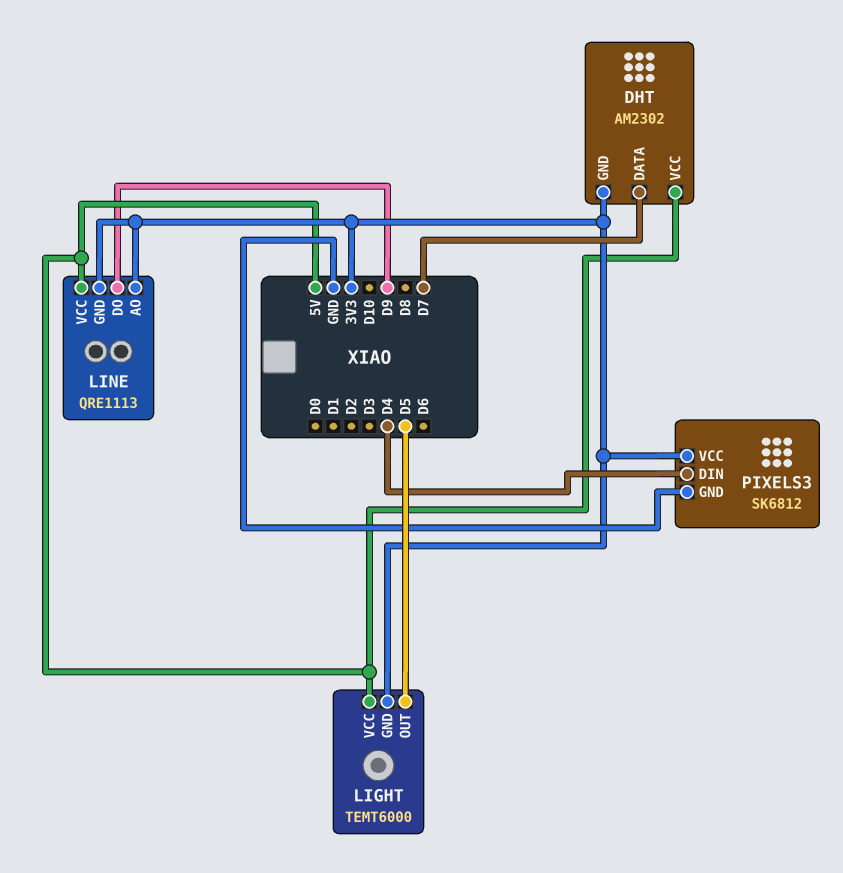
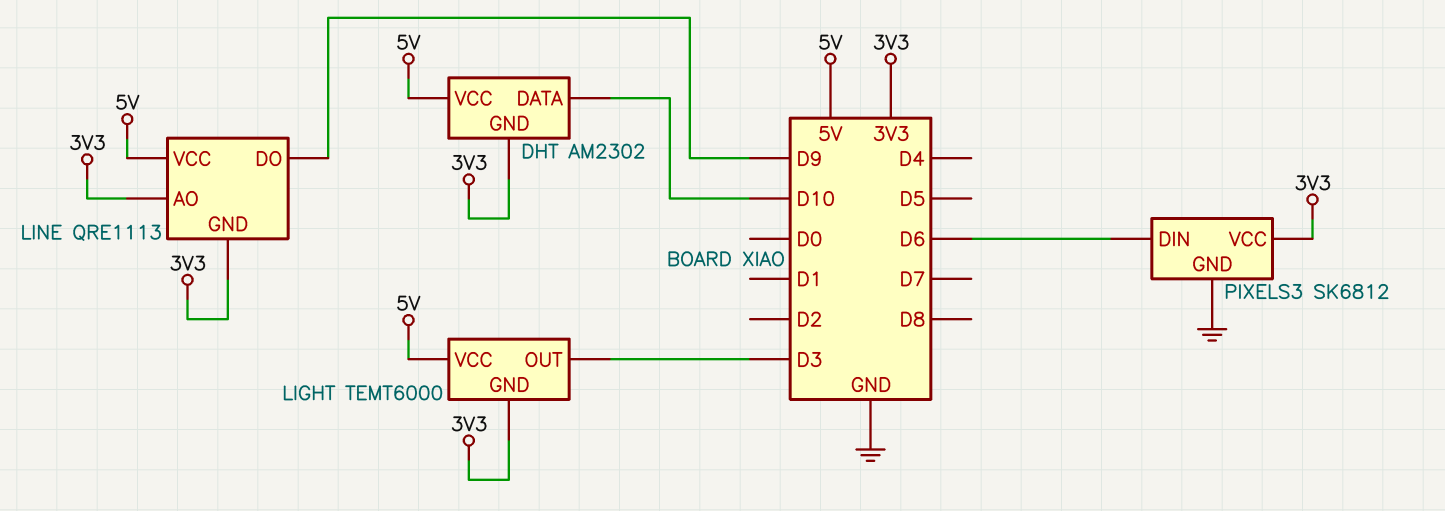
DHT pin DATA: D7 -> D10
LIGHT pin OUT: D5 -> D3
PIXELS3 pin DIN: D4 -> D6

